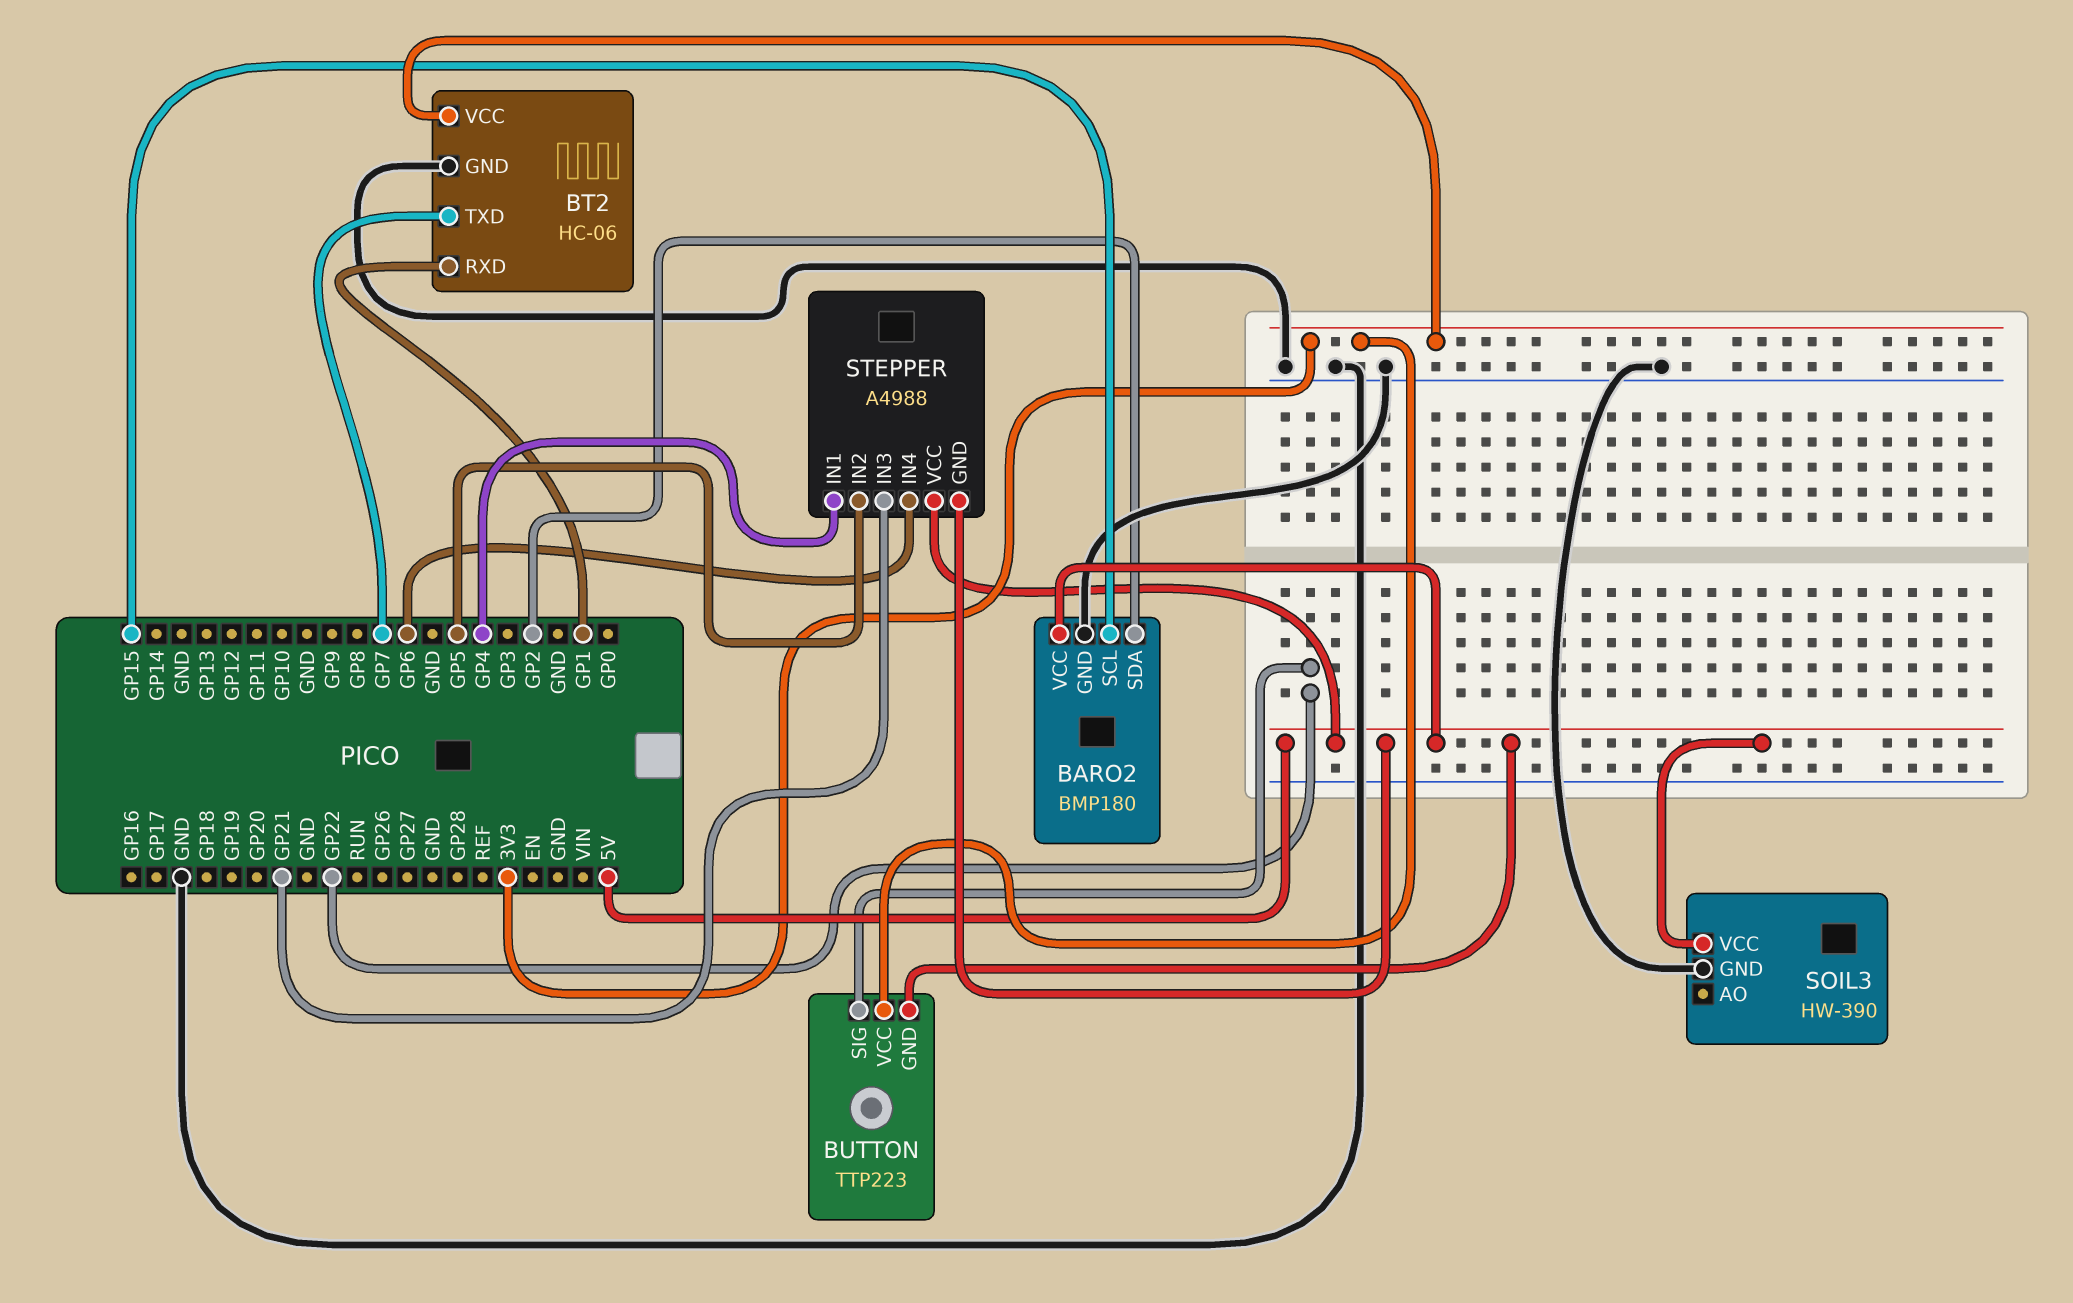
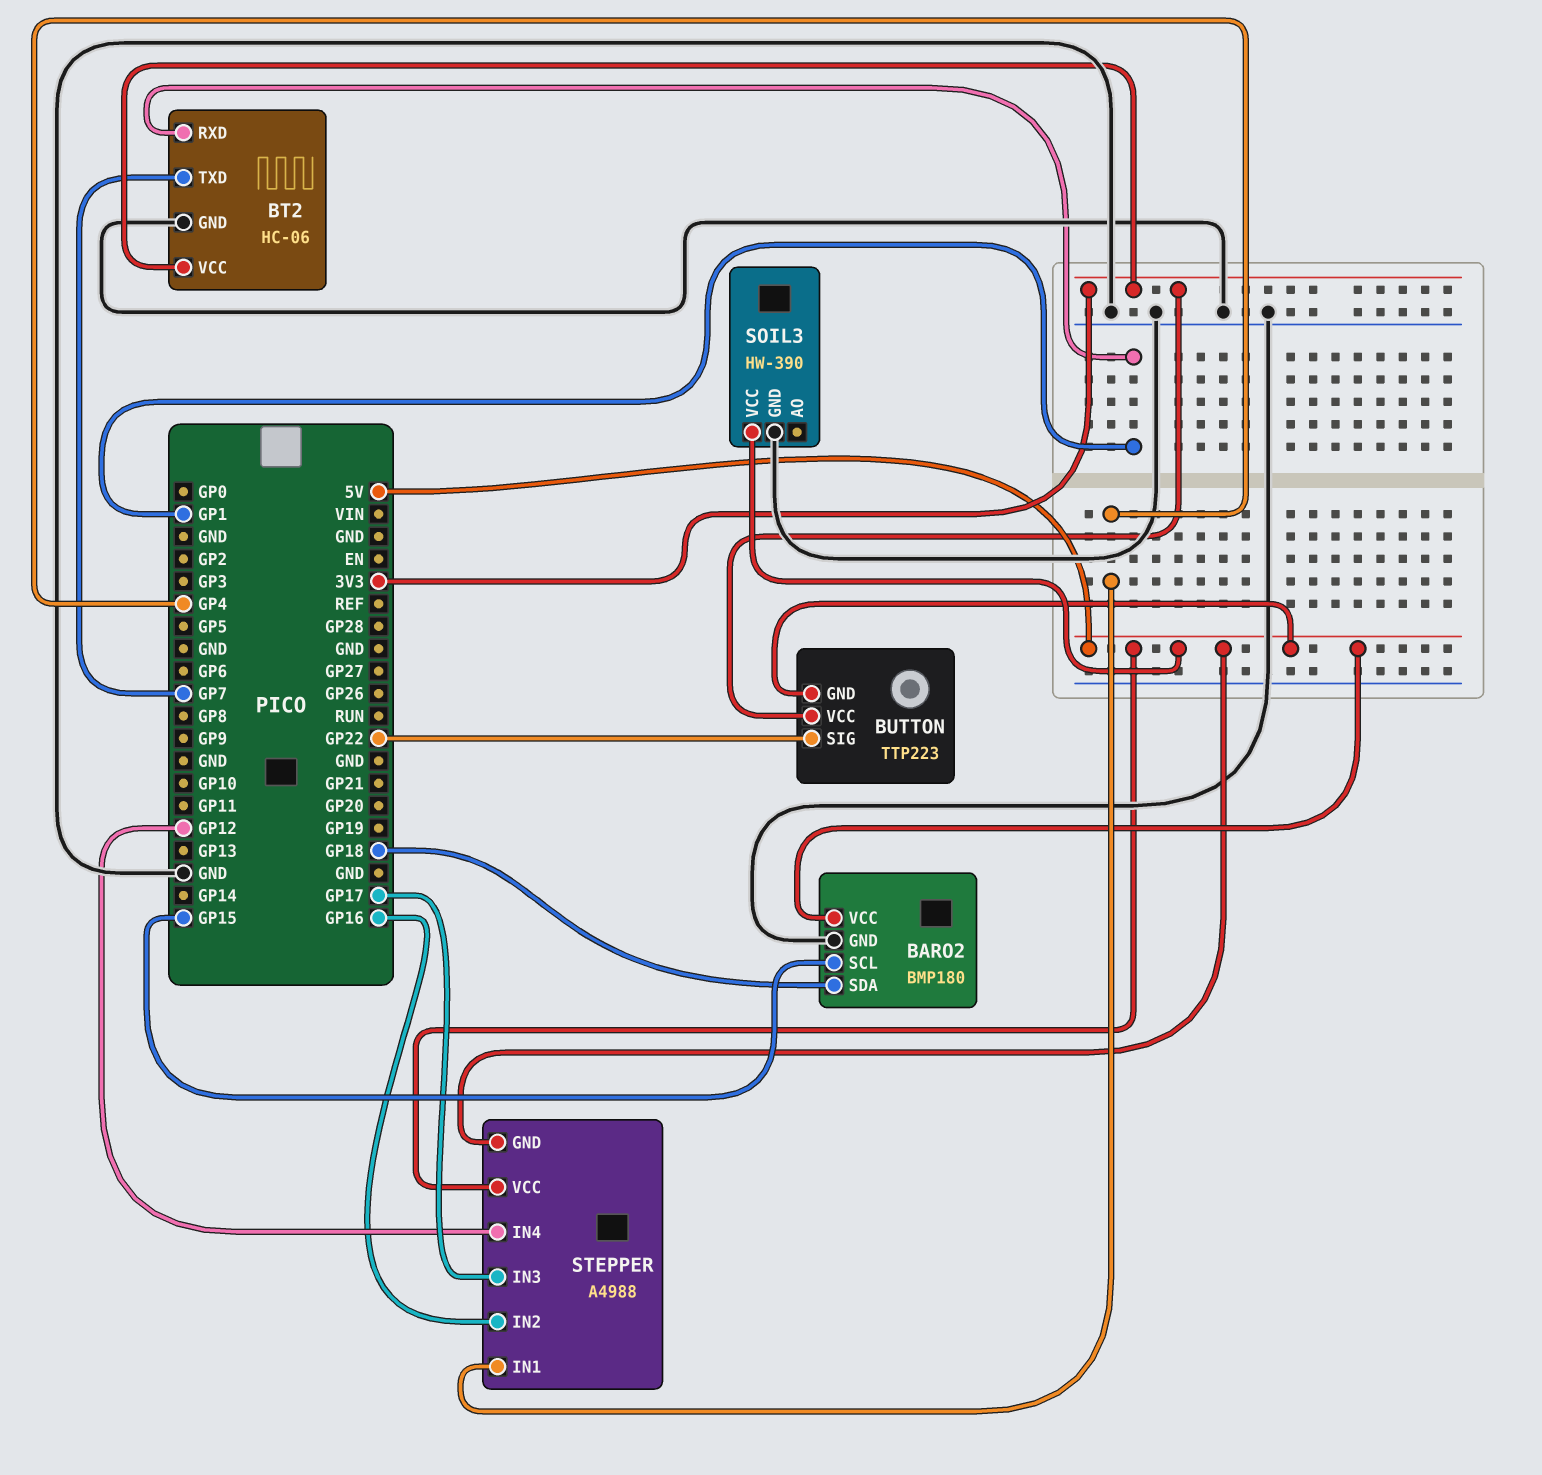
BARO2 pin SDA: GP2 -> GP18
STEPPER pin IN2: GP5 -> GP16
STEPPER pin IN3: GP21 -> GP17
STEPPER pin IN4: GP6 -> GP12

